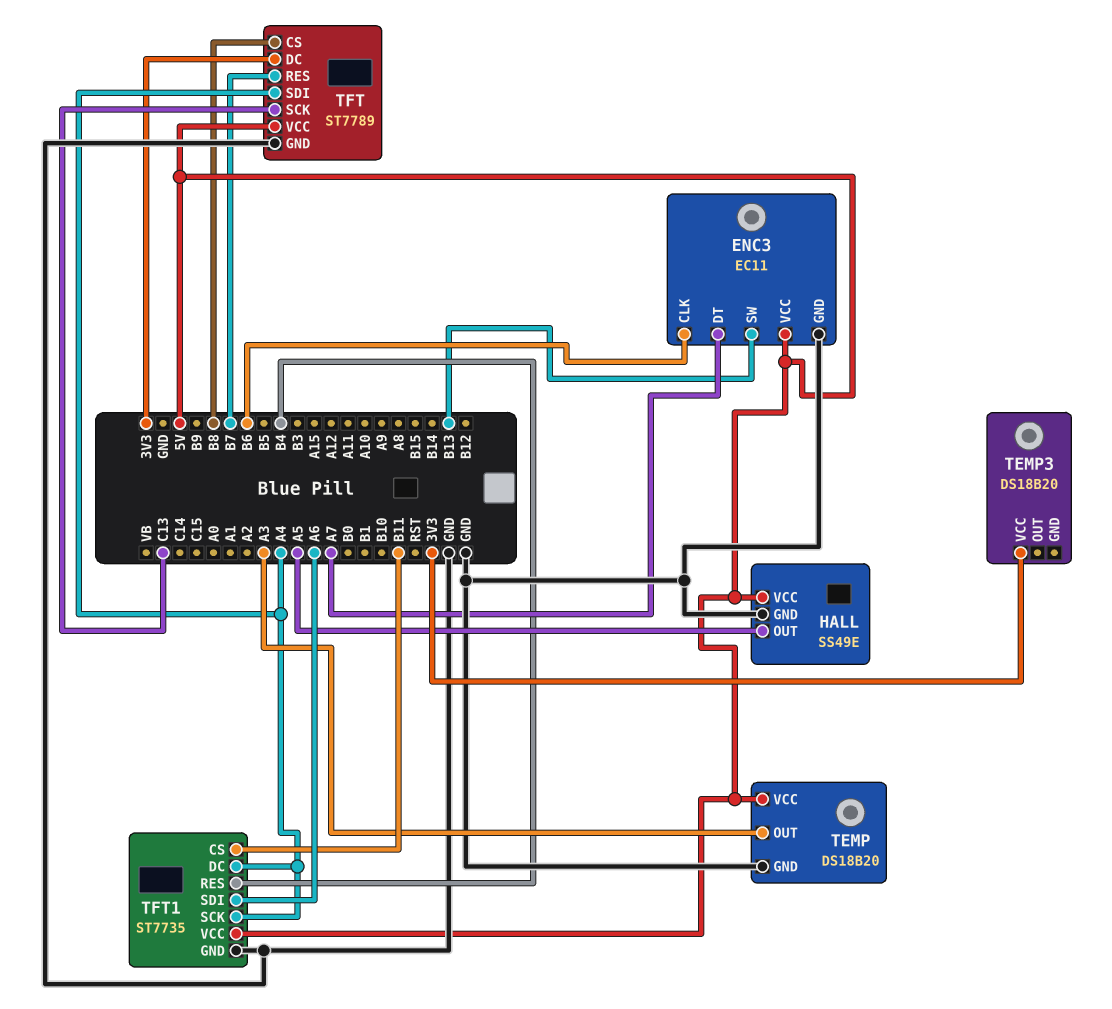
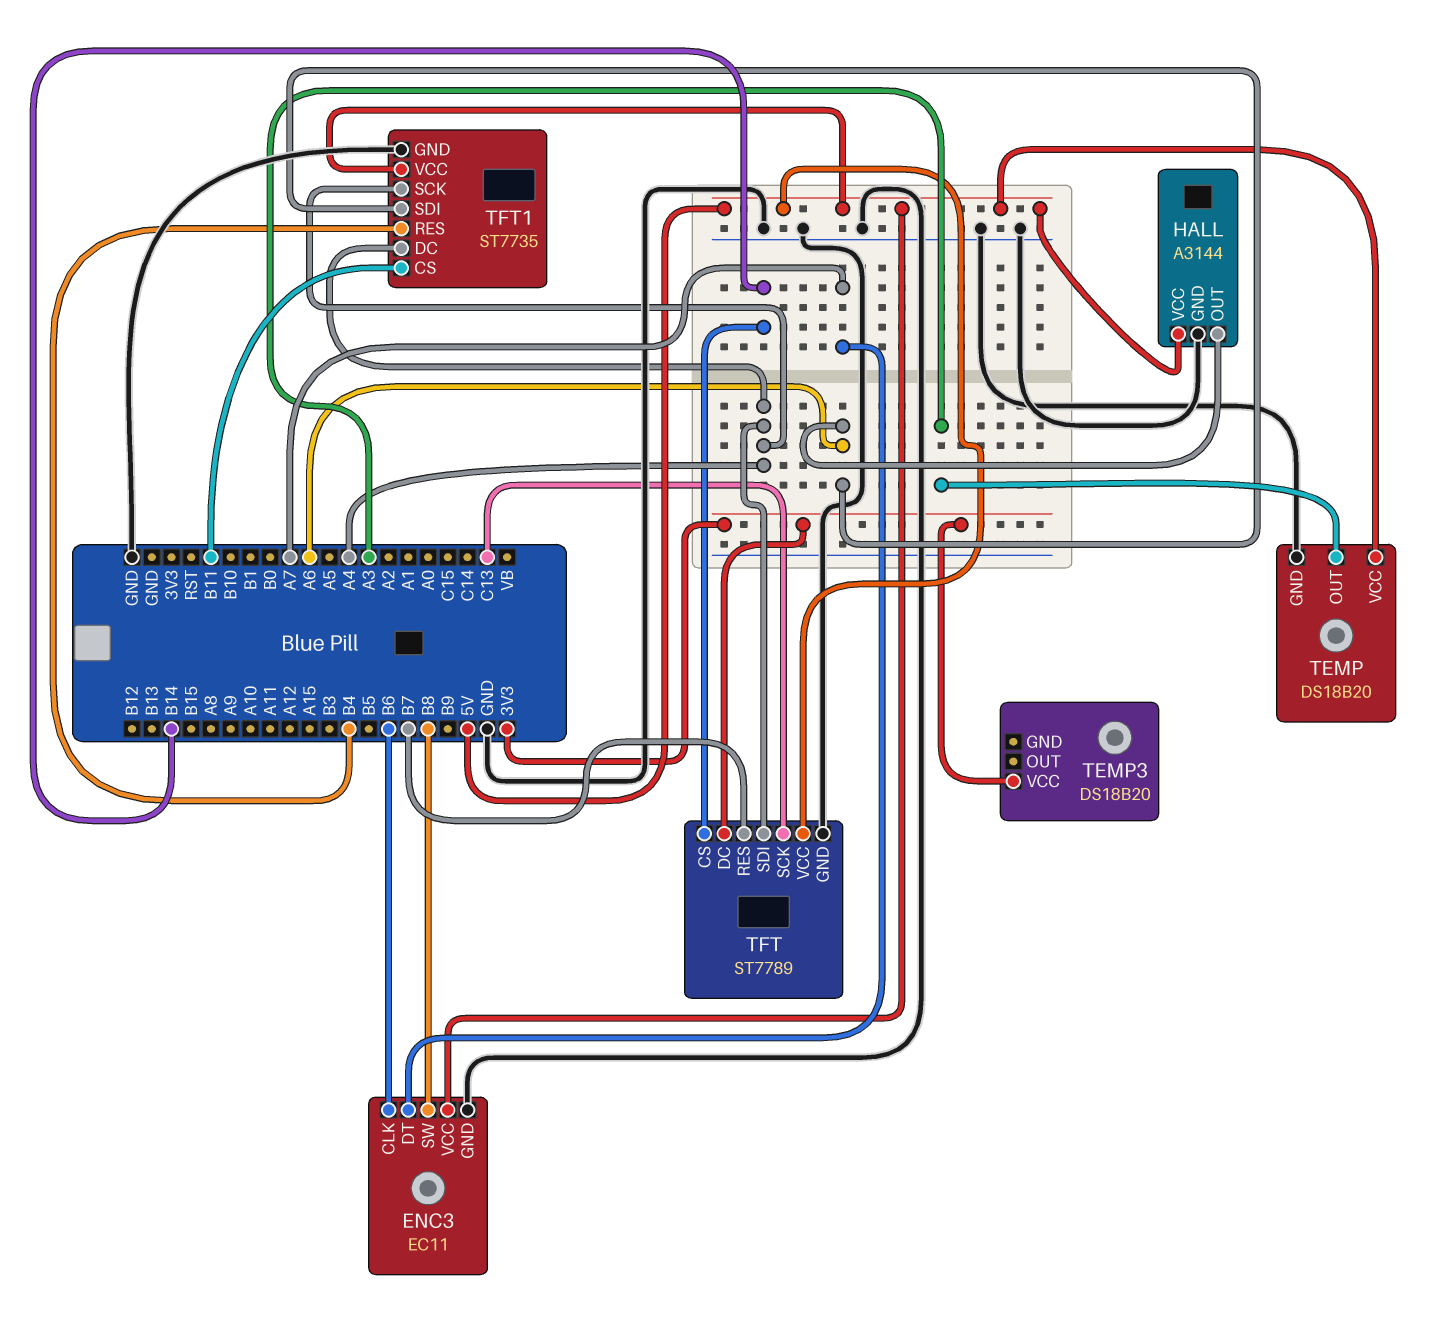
ENC3 pin SW: B13 -> B8
HALL: SS49E -> A3144
HALL pin OUT: A5 -> A6
TFT pin CS: B8 -> B14

